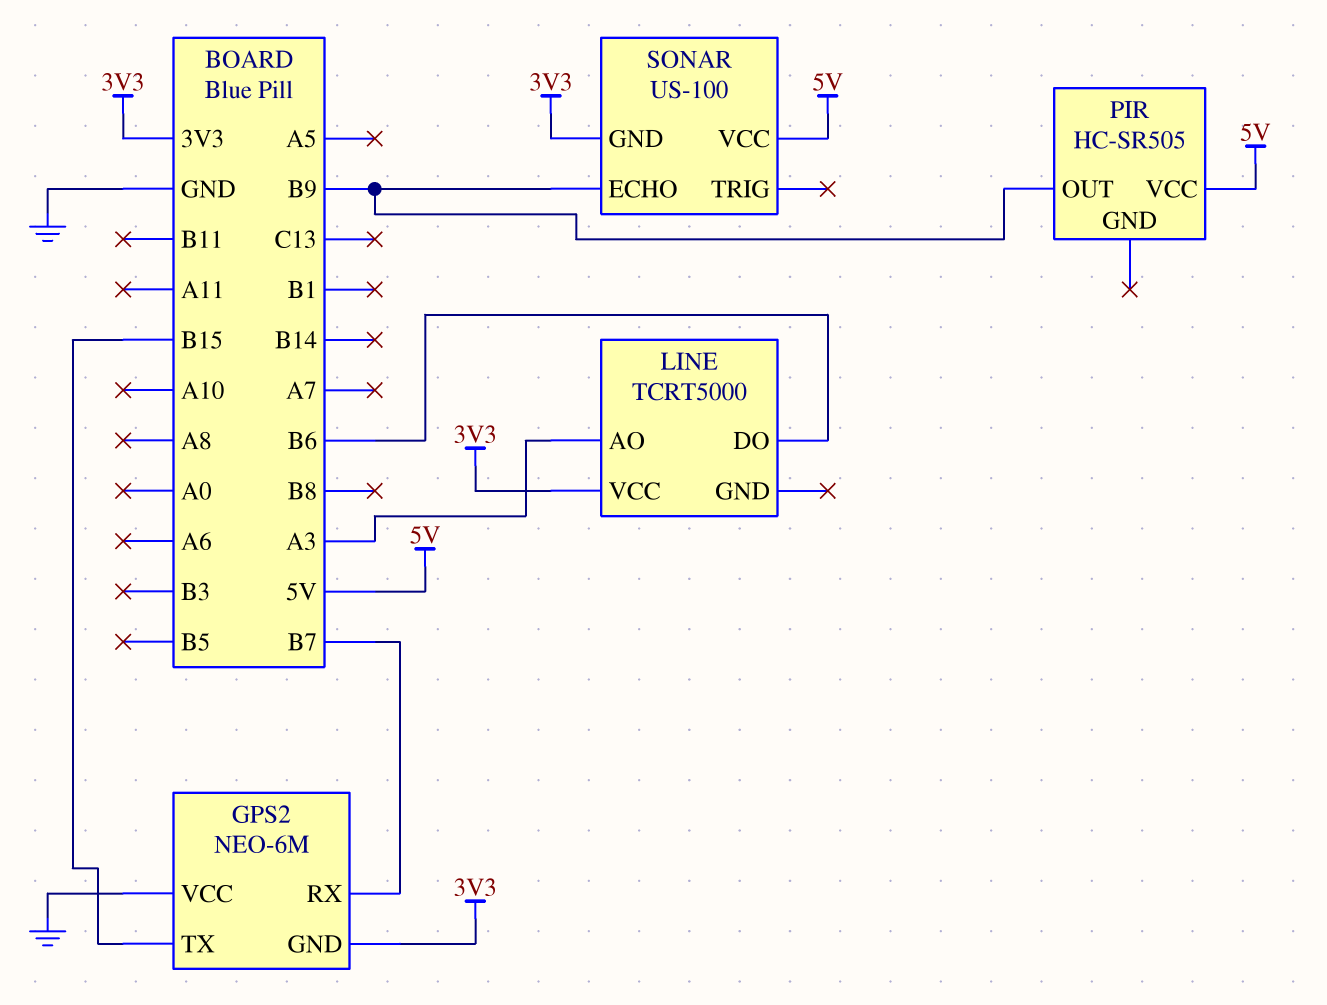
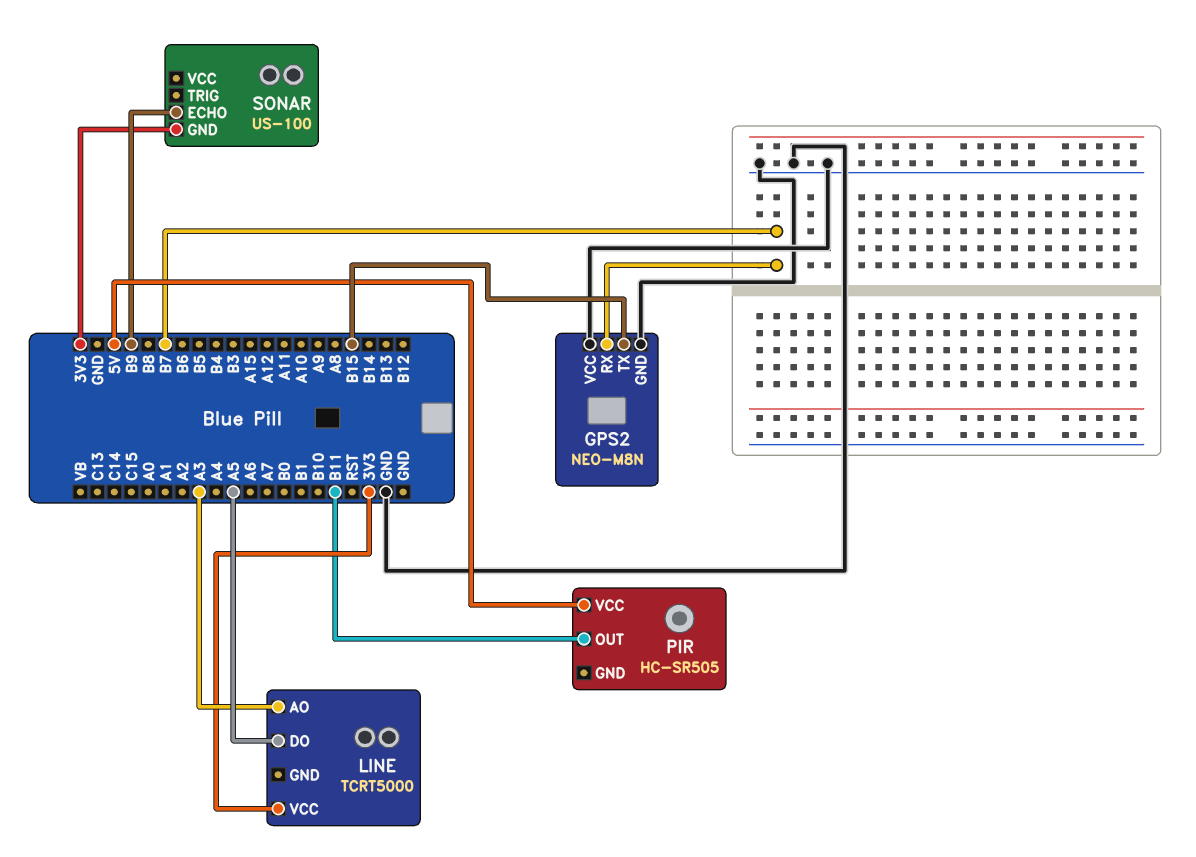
GPS2: NEO-6M -> NEO-M8N
GPS2 pin GND: 3V3 -> GND
LINE pin DO: B6 -> A5
PIR pin OUT: B9 -> B11
SONAR pin VCC: 5V -> none

